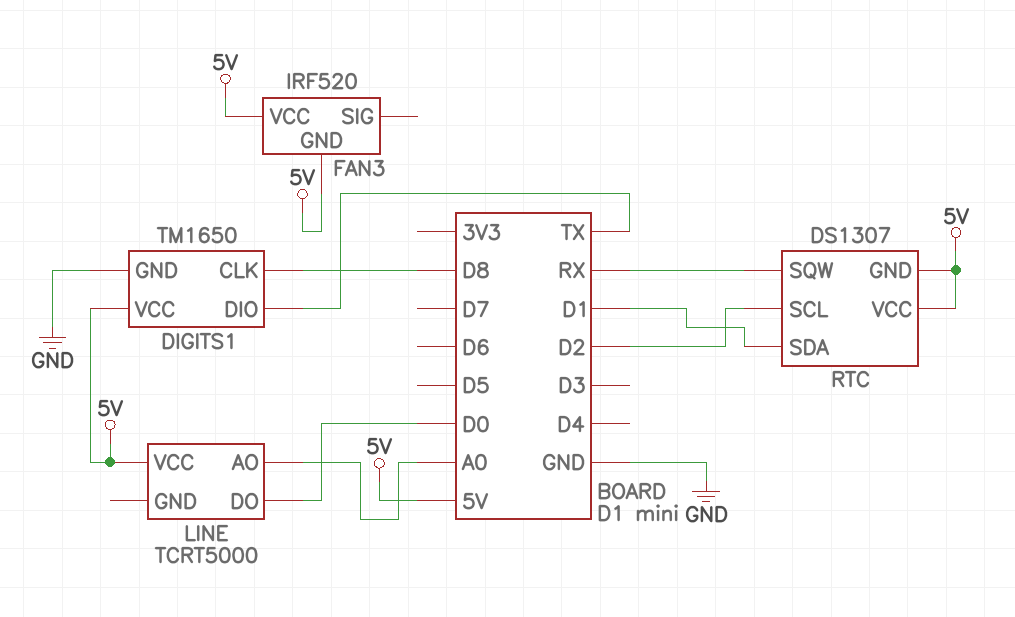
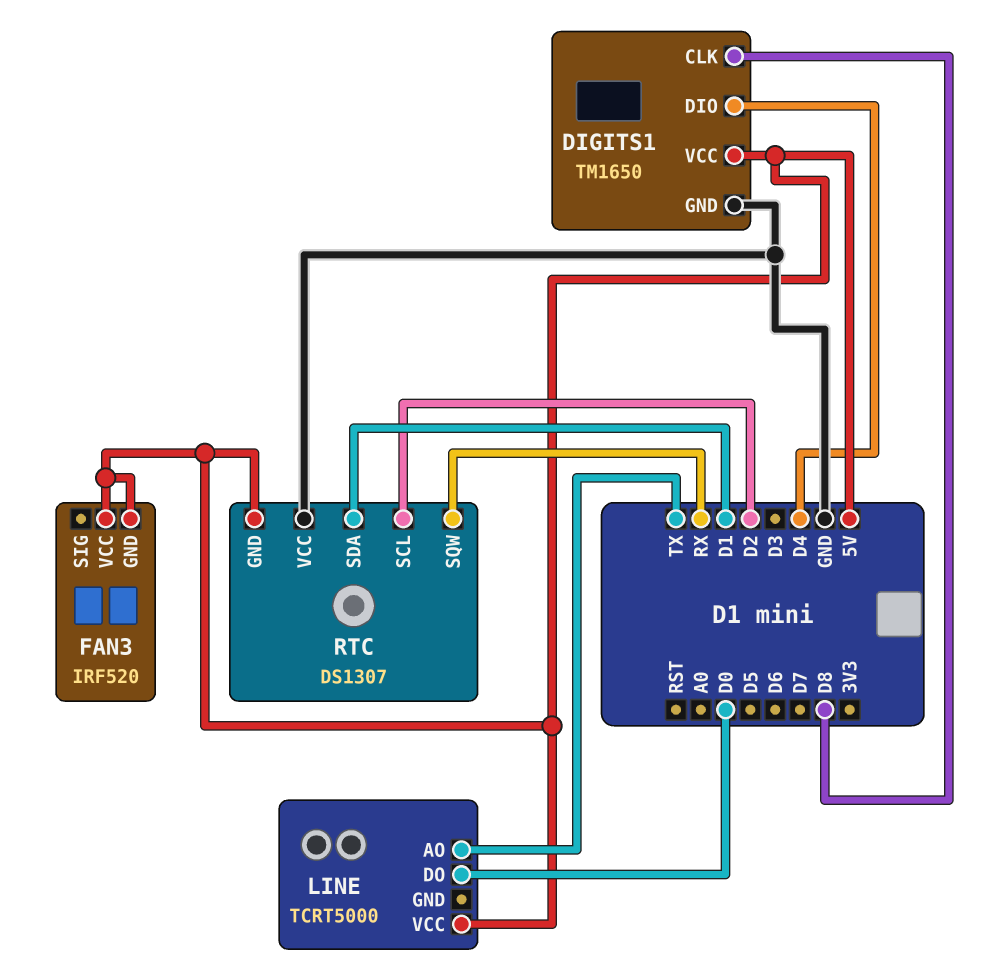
DIGITS1 pin DIO: TX -> D4
LINE pin AO: A0 -> TX
RTC pin VCC: 5V -> GND

